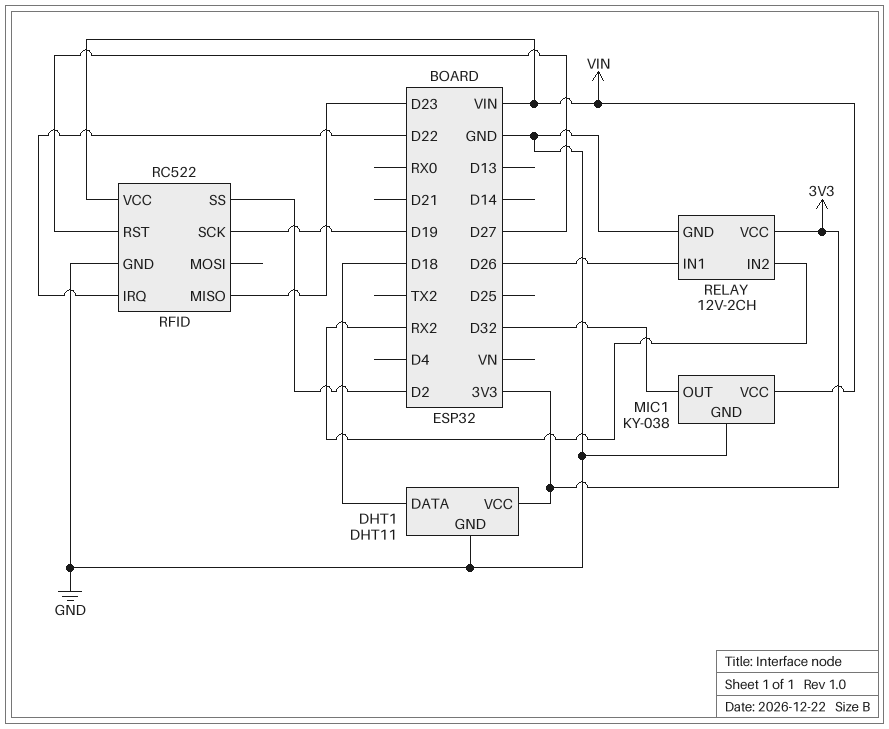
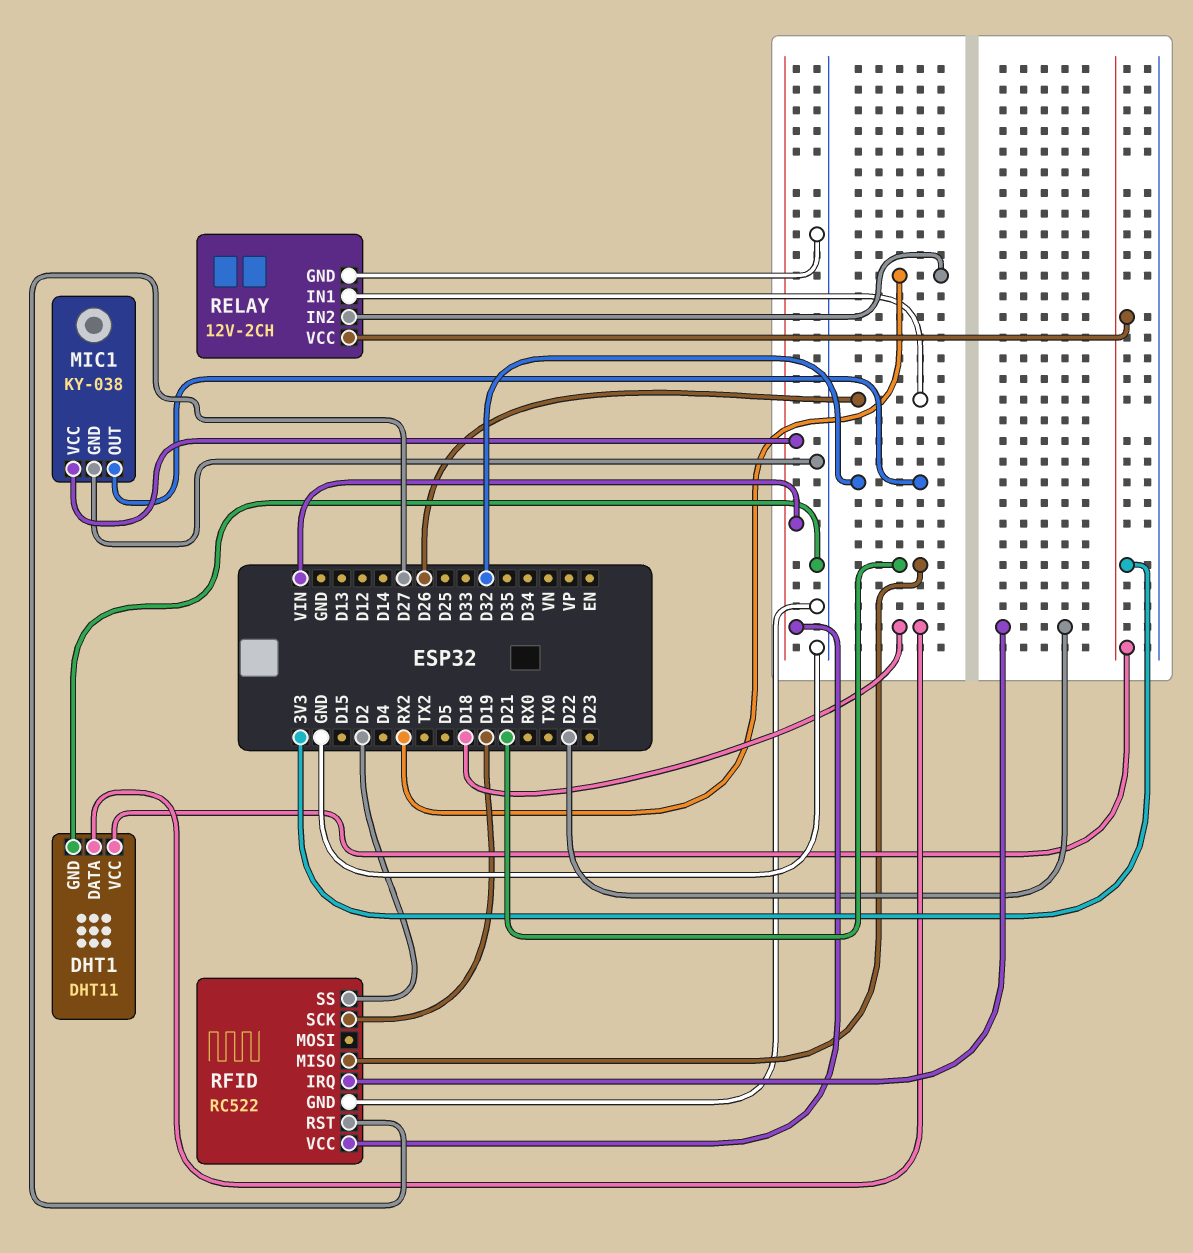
RFID pin MISO: D23 -> D21

